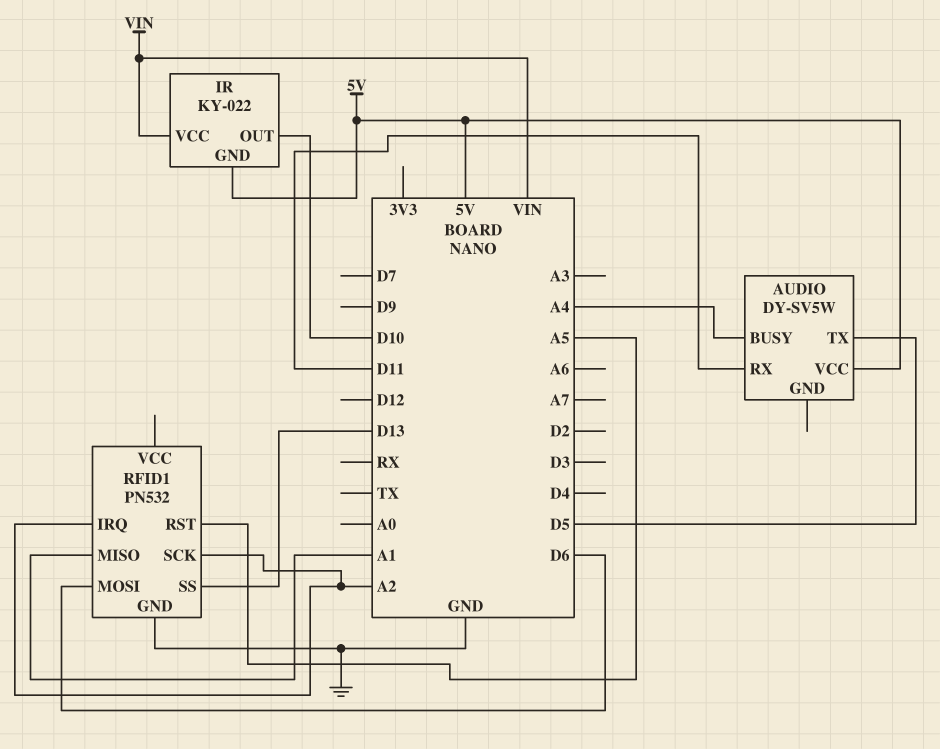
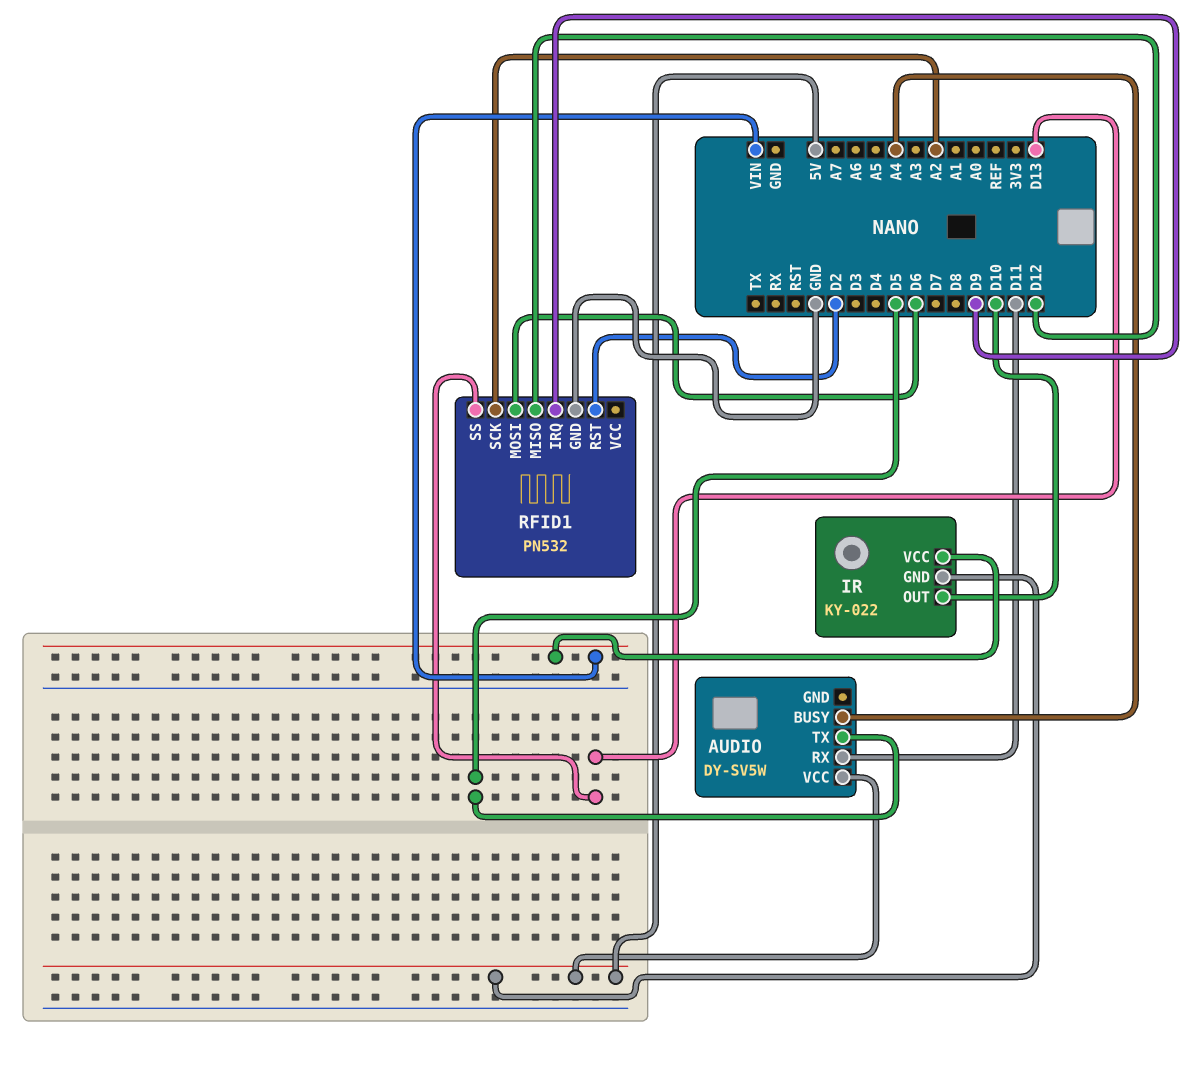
RFID1 pin IRQ: A2 -> D9
RFID1 pin MISO: A1 -> D12
RFID1 pin RST: A5 -> D2

